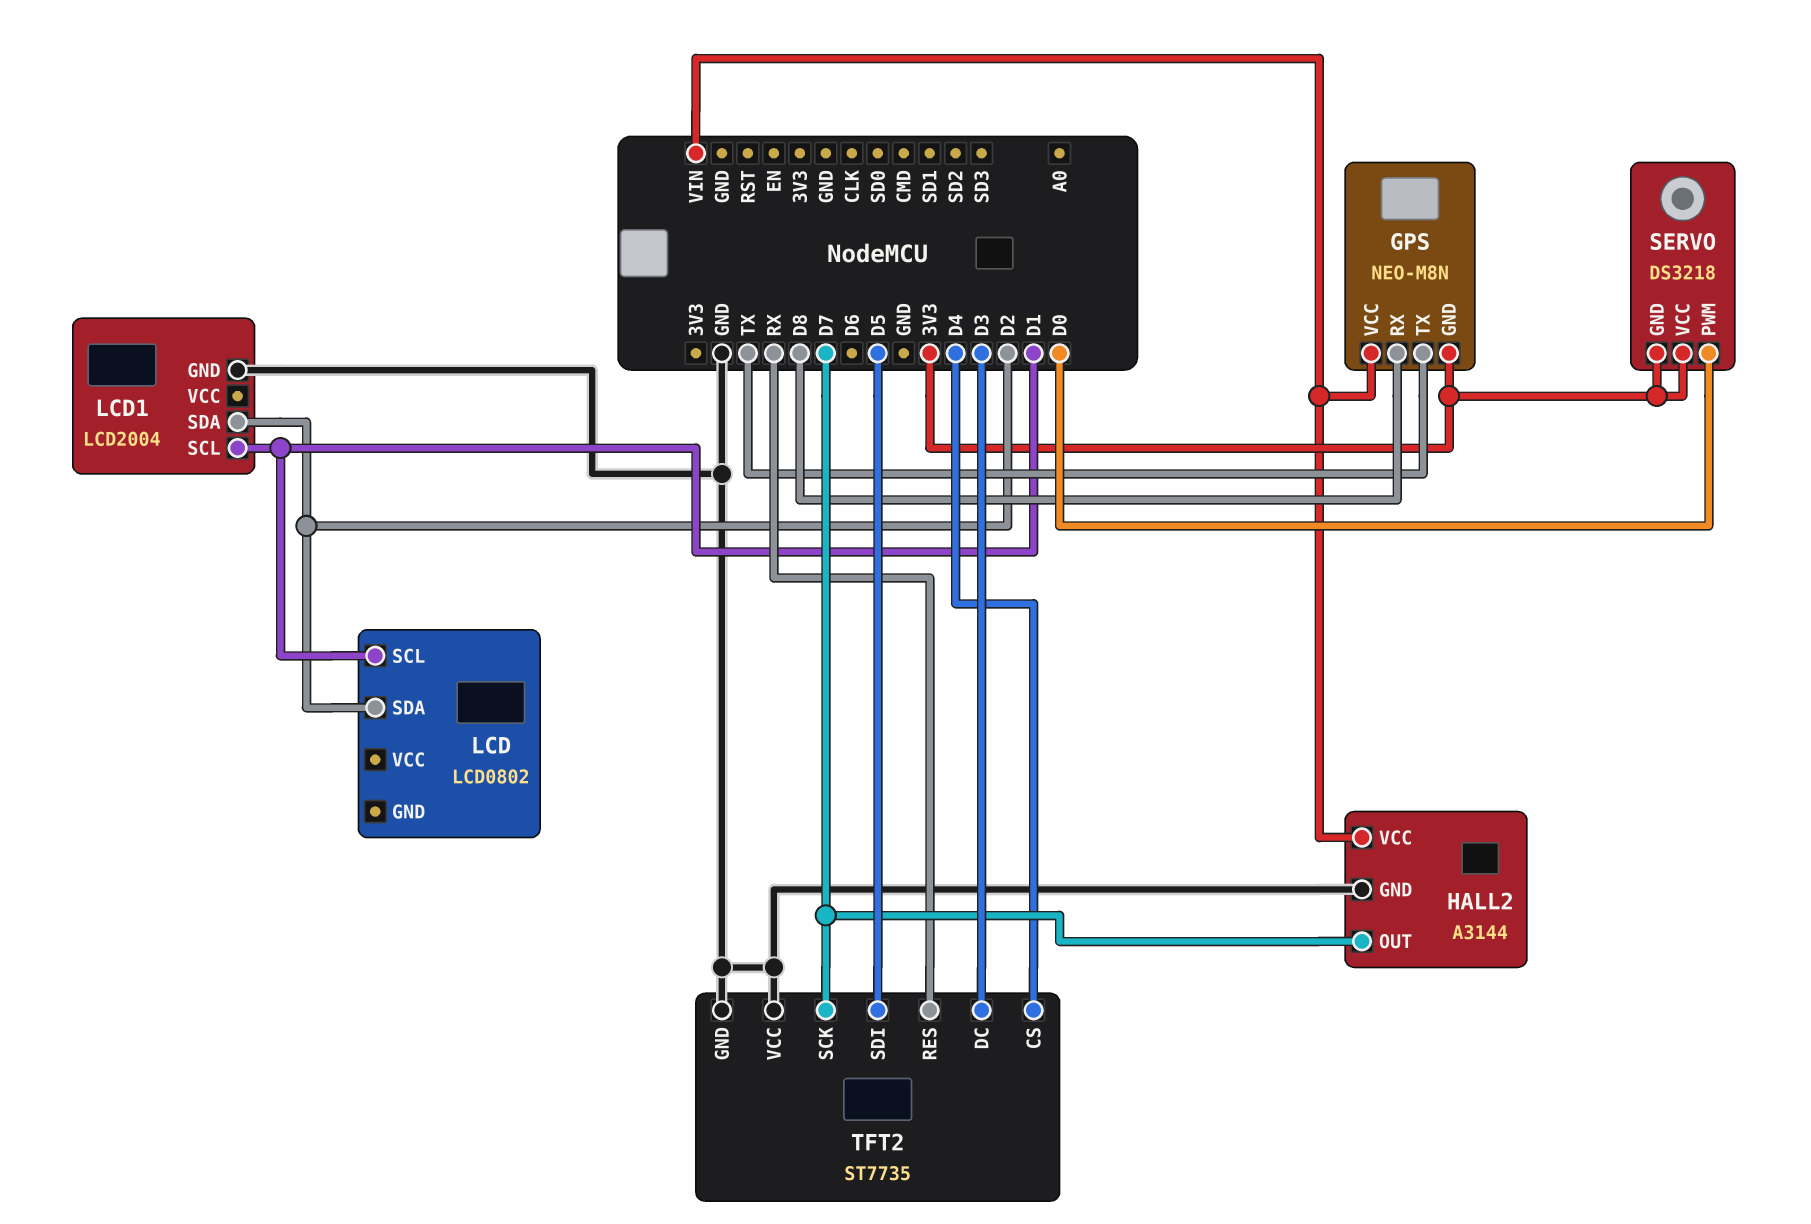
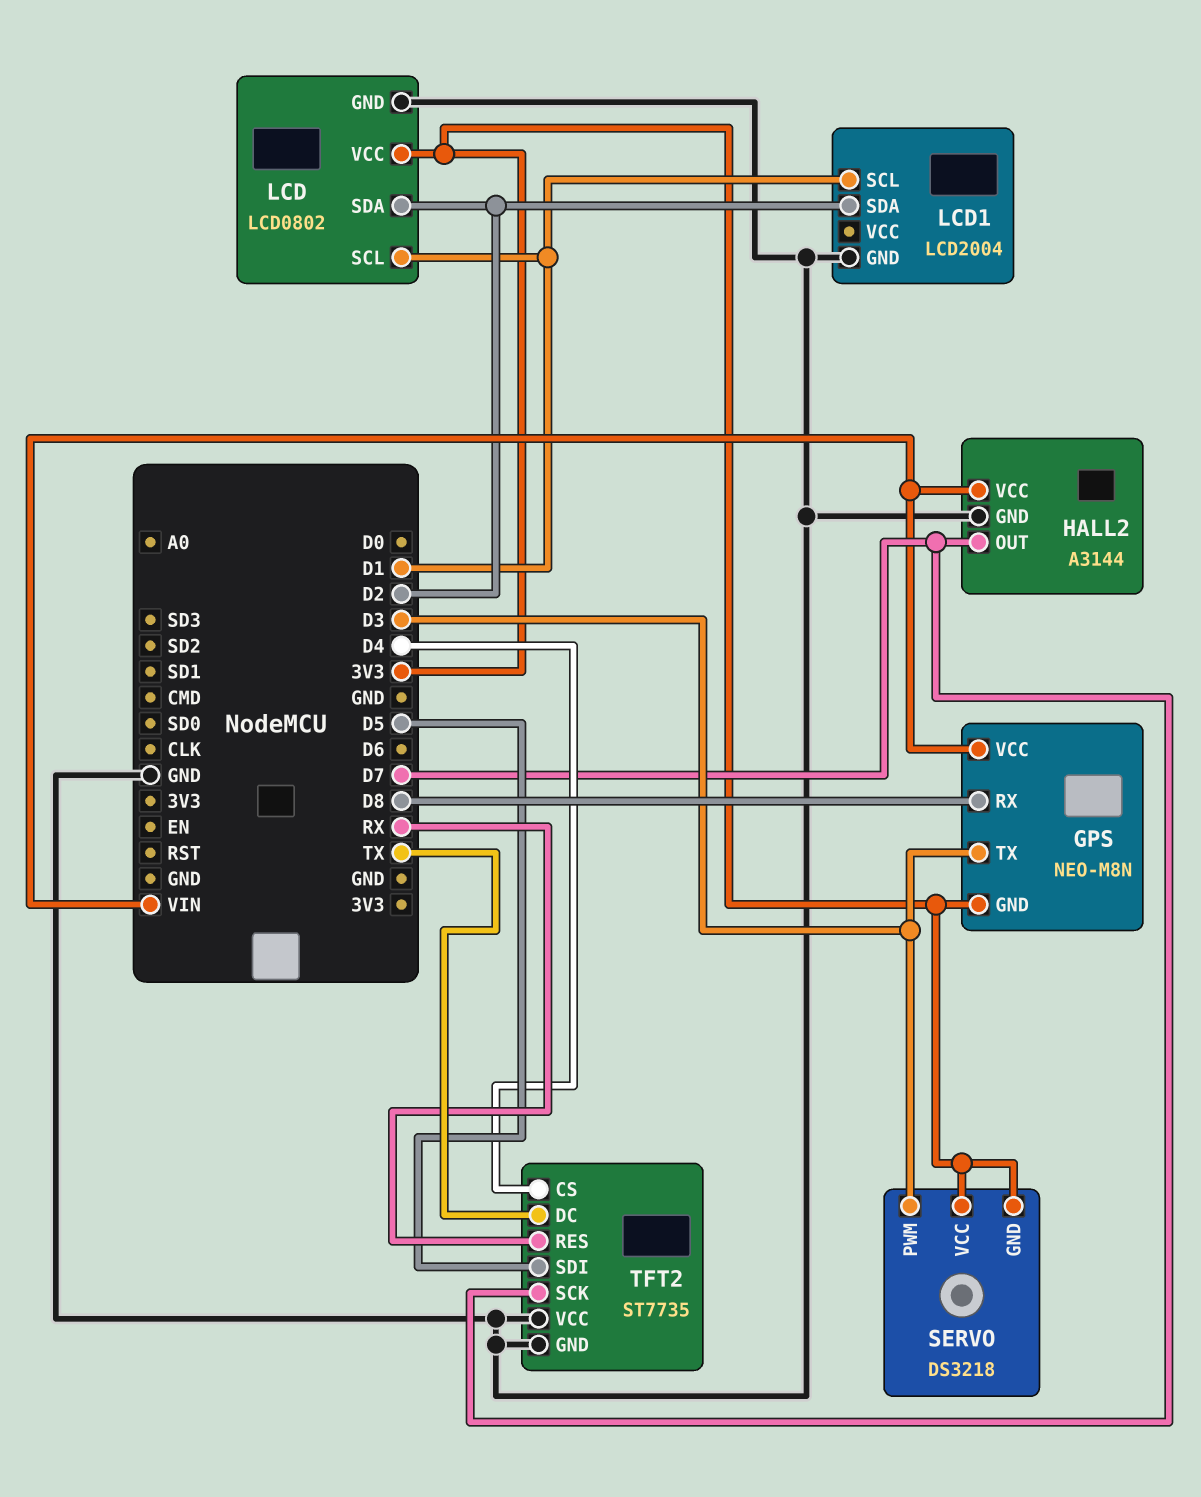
GPS pin TX: TX -> D3
LCD pin GND: none -> GND
LCD pin VCC: none -> 3V3
SERVO pin PWM: D0 -> D3
TFT2 pin DC: D3 -> TX

